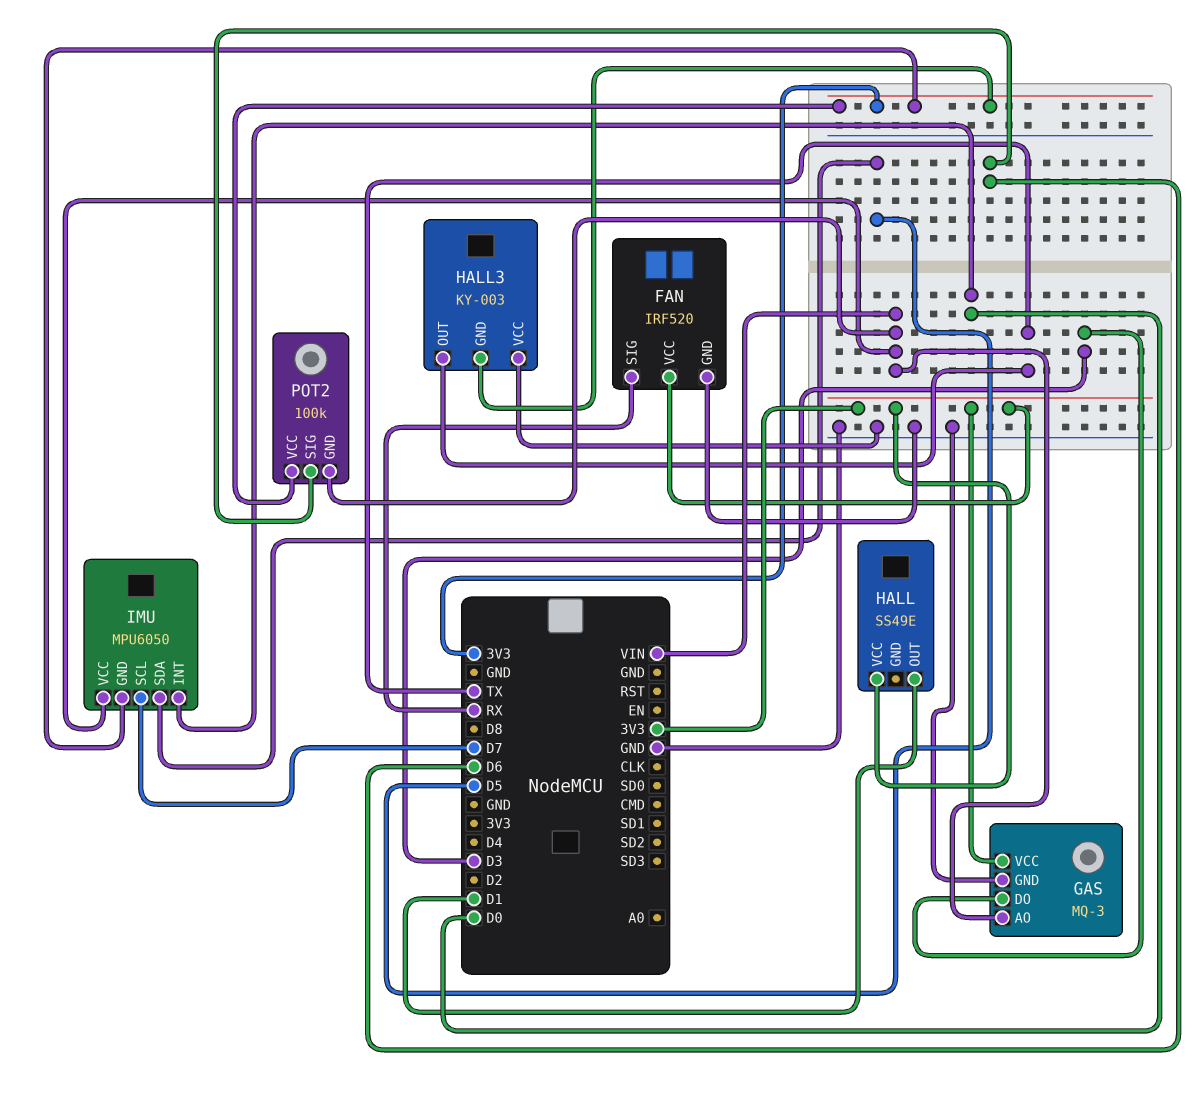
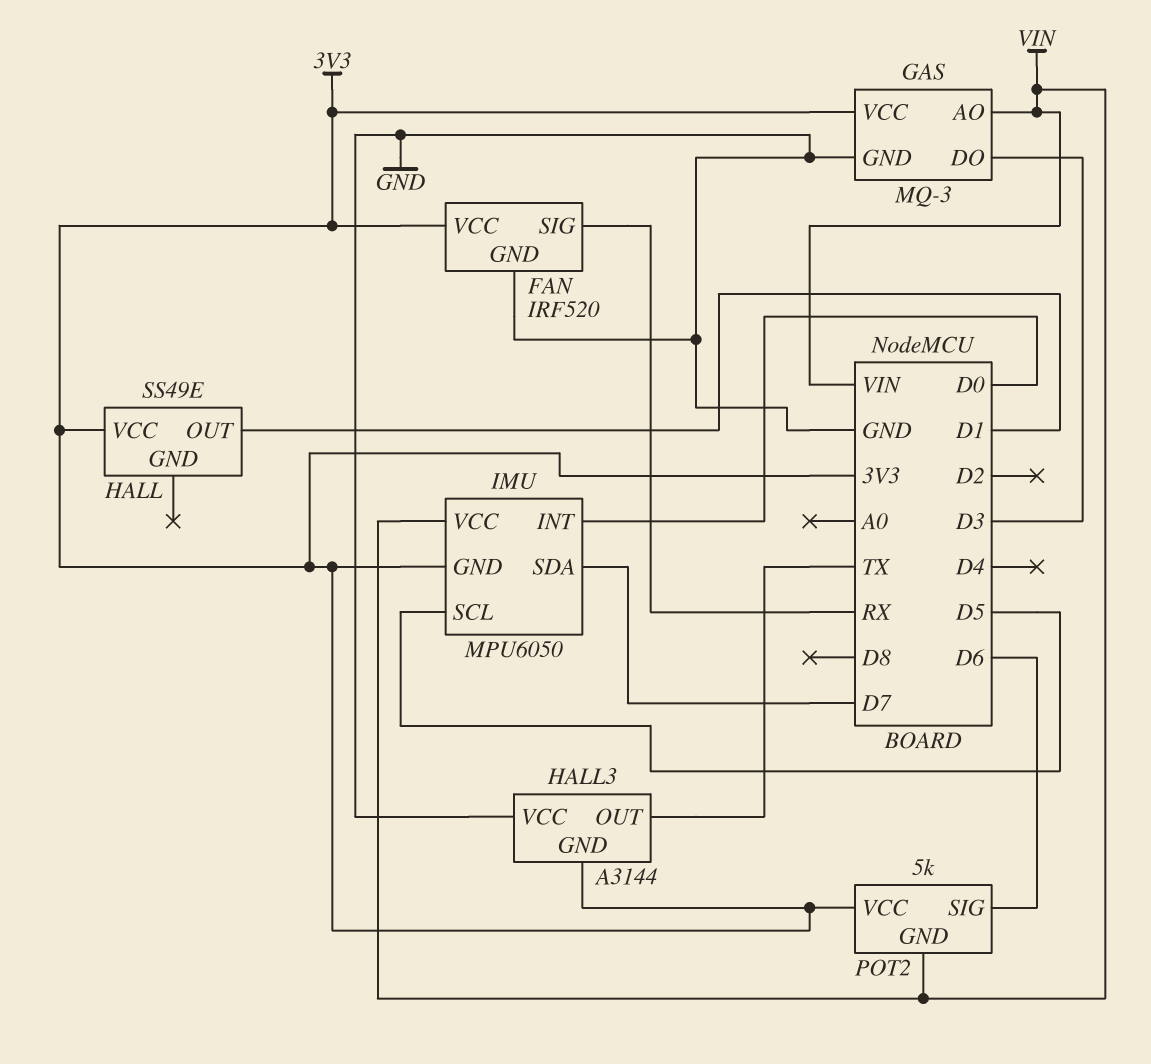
HALL3: KY-003 -> A3144
IMU pin SCL: D7 -> D5
IMU pin SDA: D5 -> D7
POT2: 100k -> 5k

